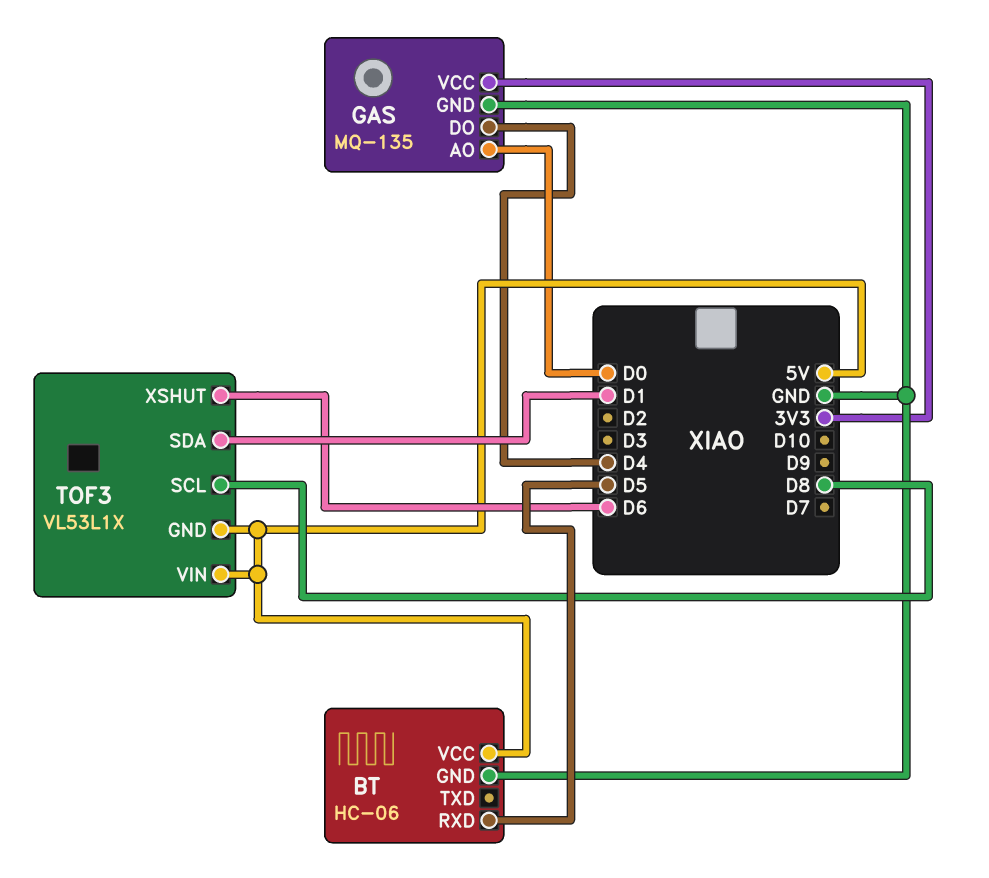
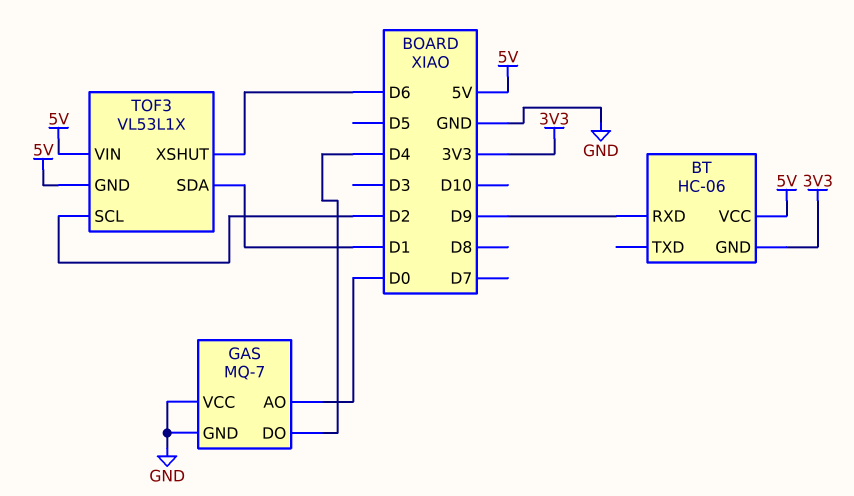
BT pin GND: GND -> 3V3
BT pin RXD: D5 -> D9
GAS: MQ-135 -> MQ-7
GAS pin VCC: 3V3 -> GND
TOF3 pin SCL: D8 -> D2

